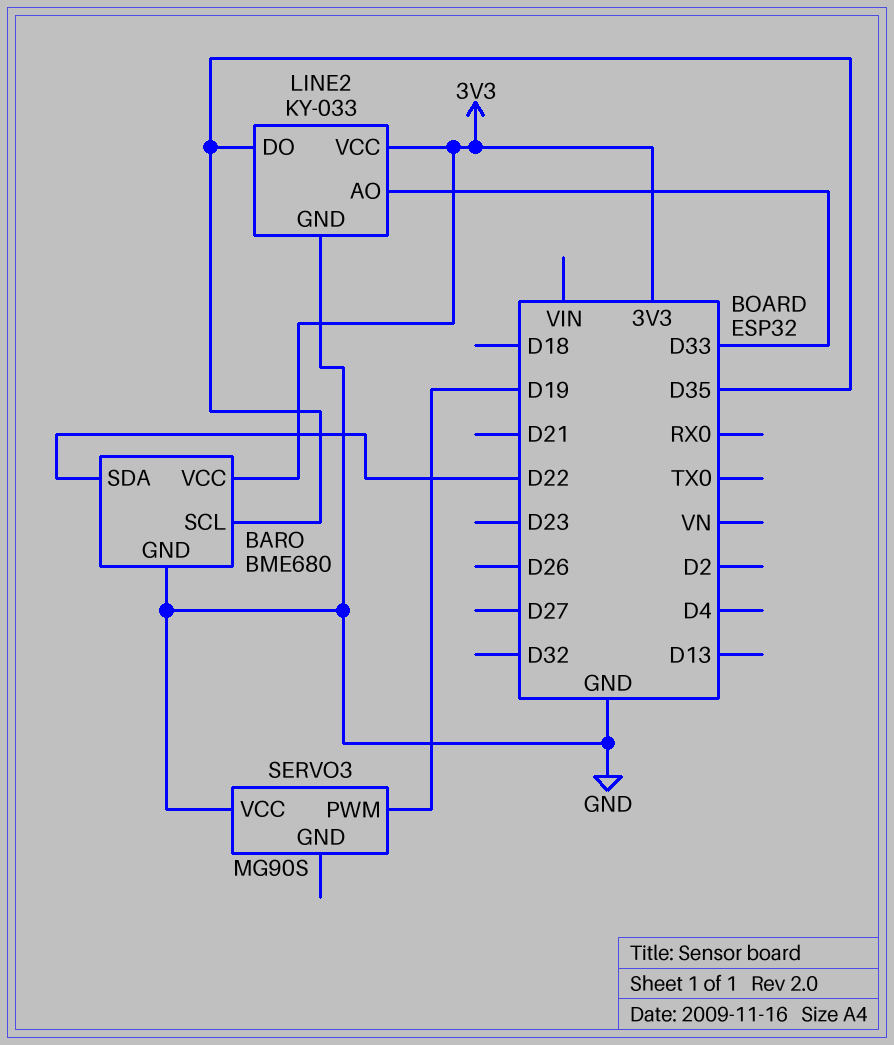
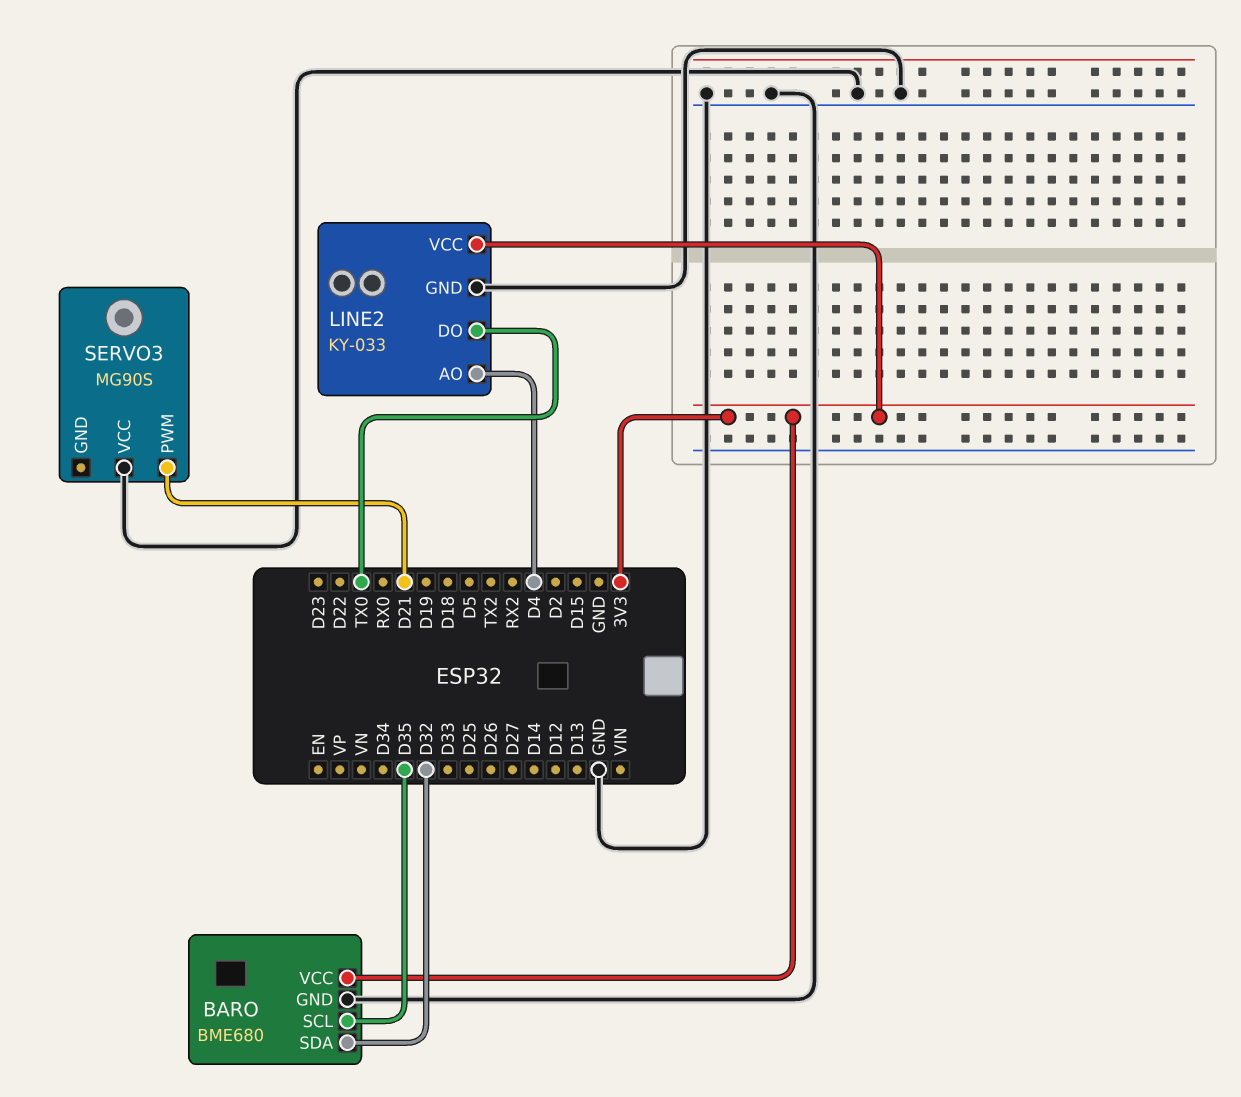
BARO pin SDA: D22 -> D32
LINE2 pin AO: D33 -> D4
LINE2 pin DO: D35 -> TX0
SERVO3 pin PWM: D19 -> D21

